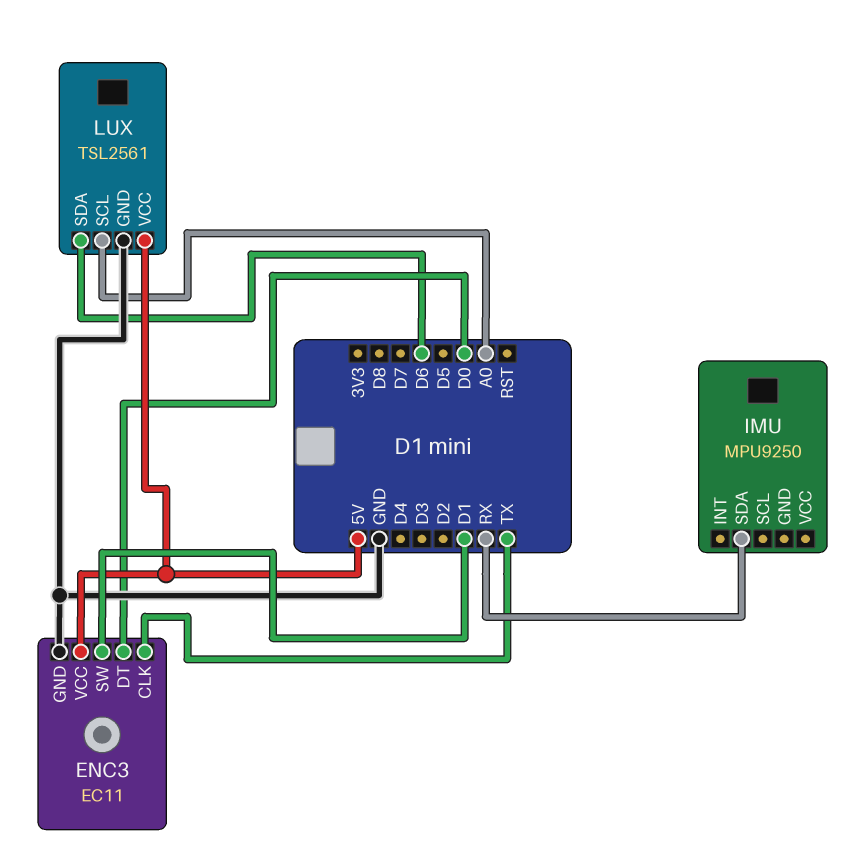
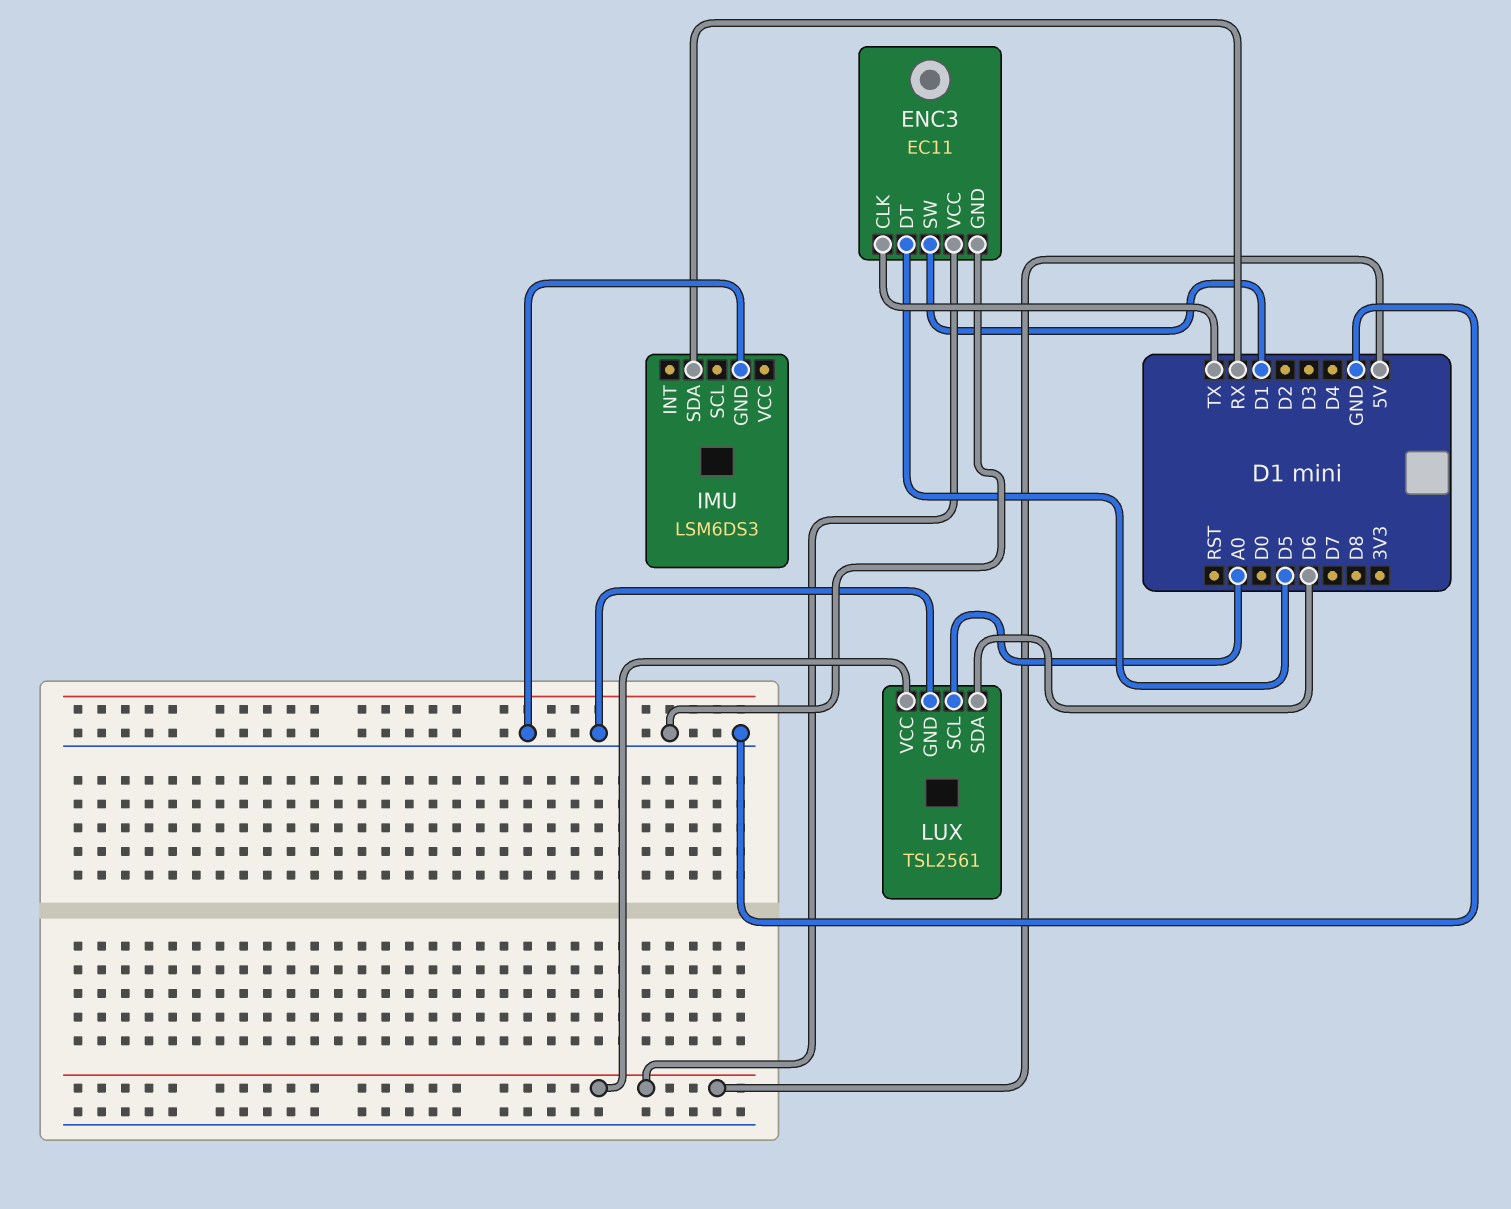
ENC3 pin DT: D0 -> D5
IMU: MPU9250 -> LSM6DS3
IMU pin GND: none -> GND

